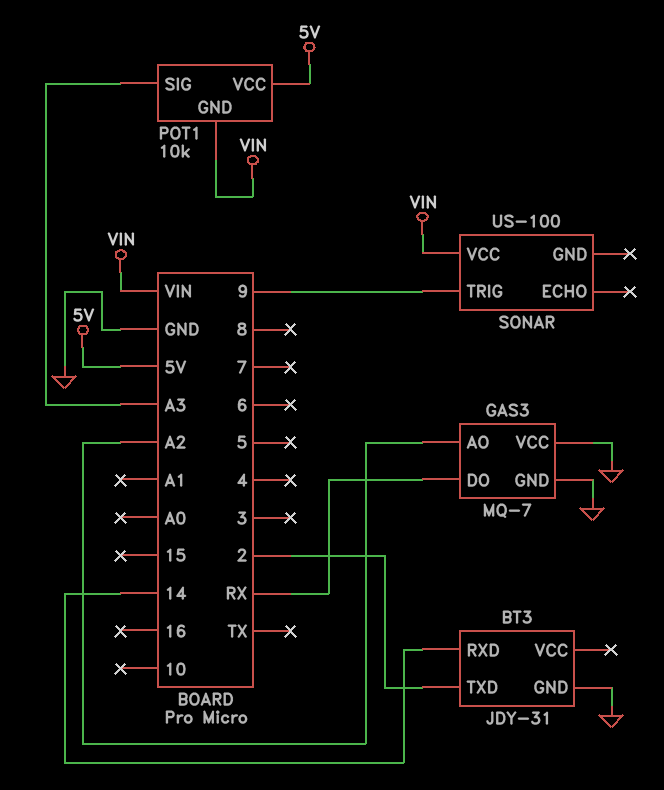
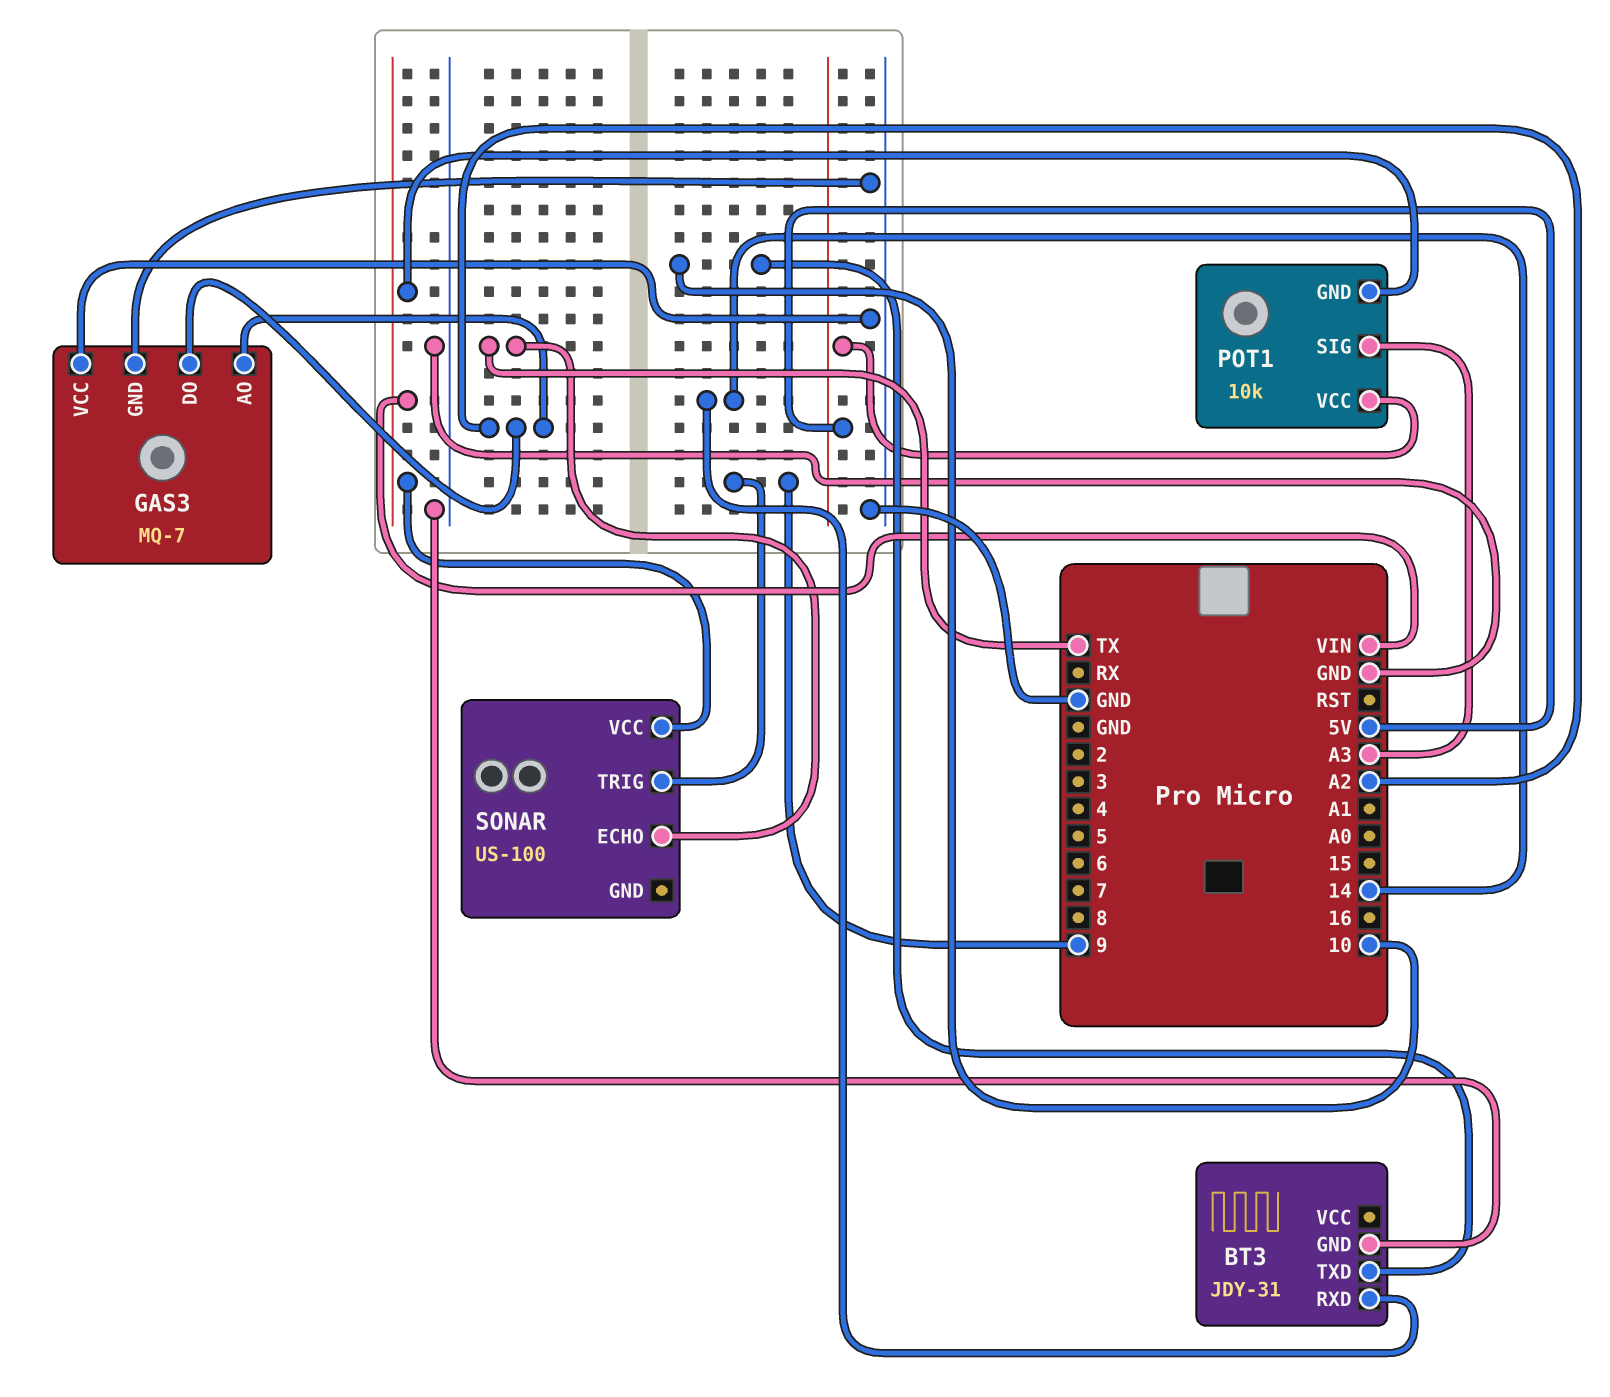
BT3 pin TXD: 2 -> 10
GAS3 pin DO: RX -> A2
SONAR pin ECHO: none -> TX

